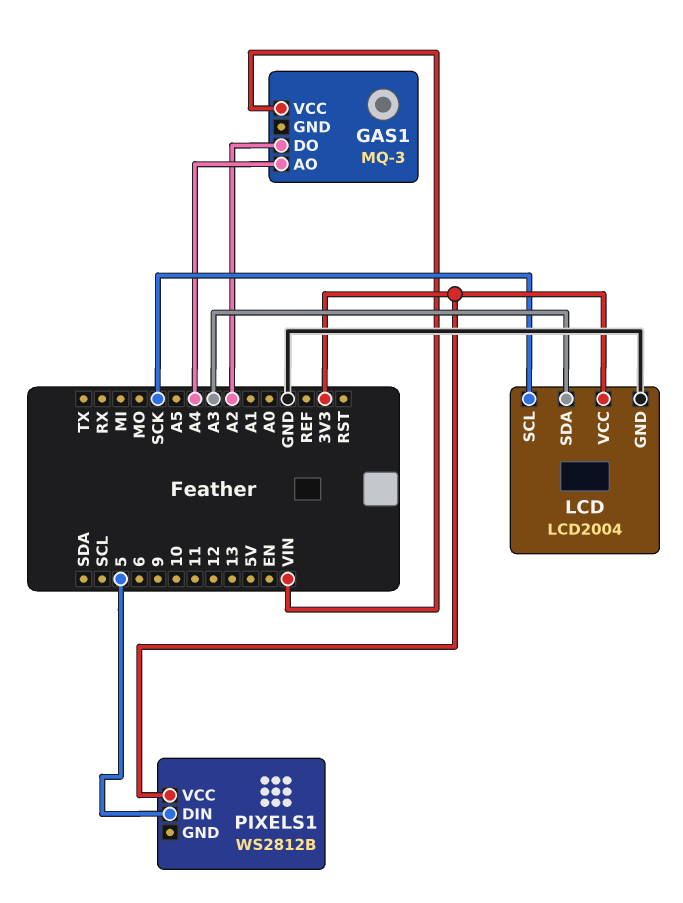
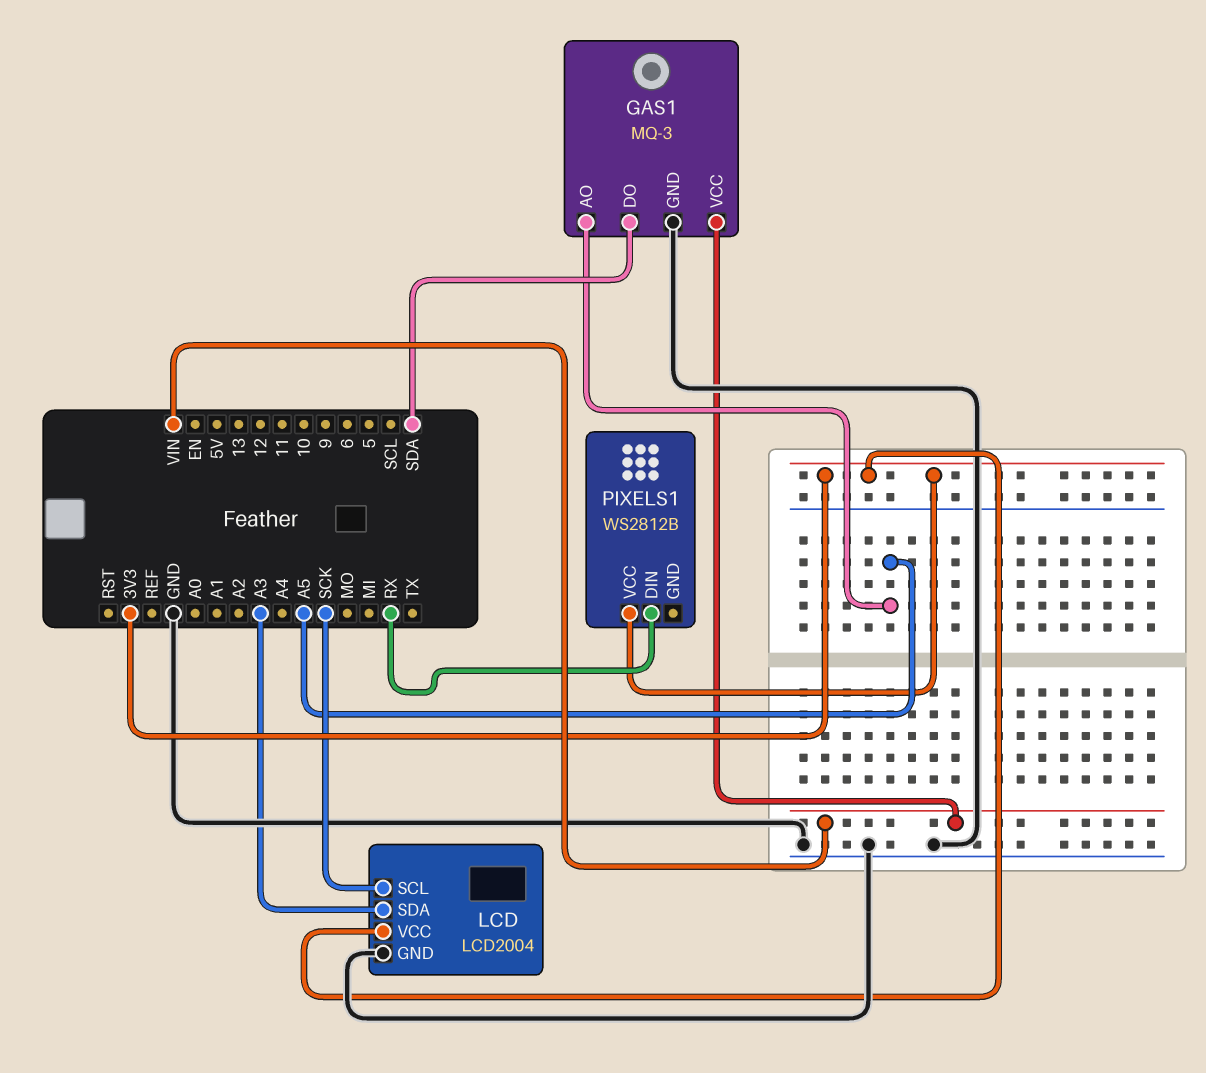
GAS1 pin AO: A4 -> A5
GAS1 pin DO: A2 -> SDA
GAS1 pin GND: none -> GND
PIXELS1 pin DIN: 5 -> RX

